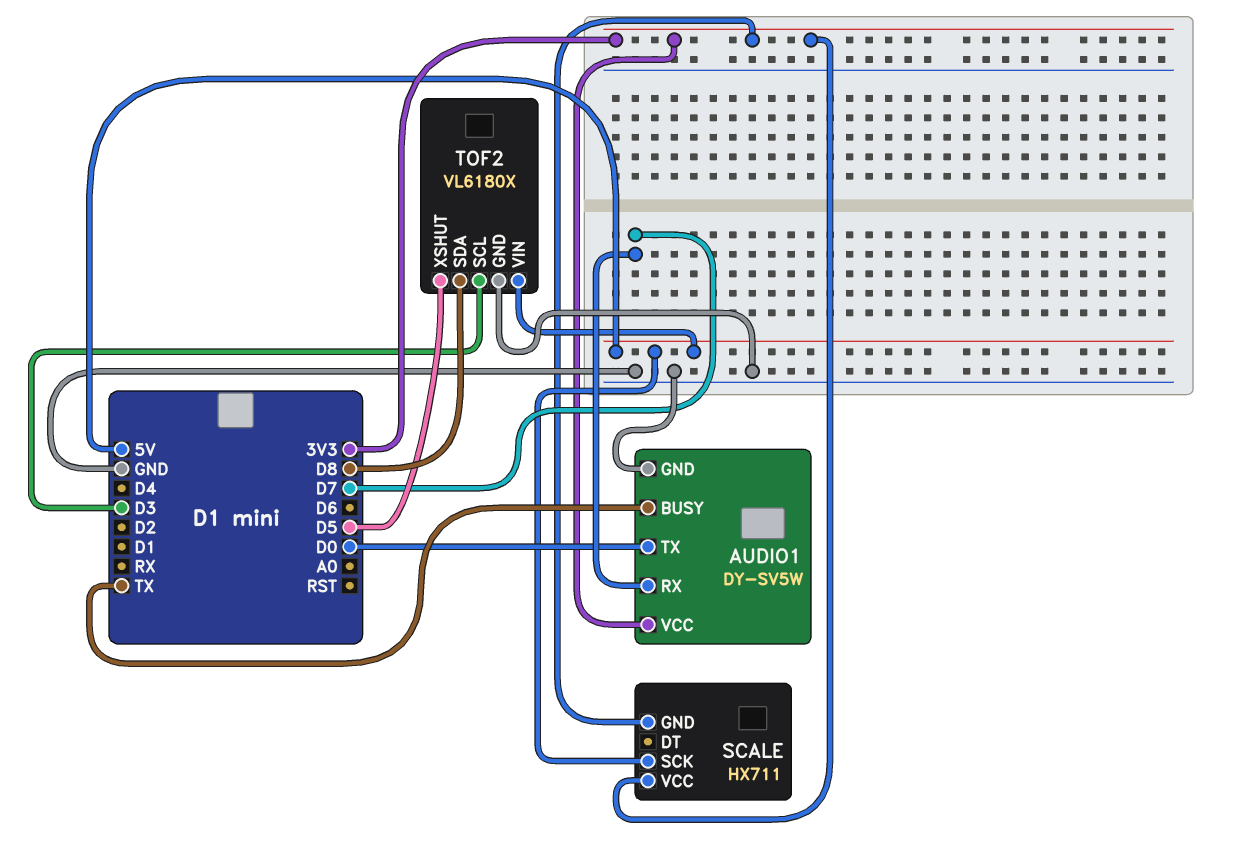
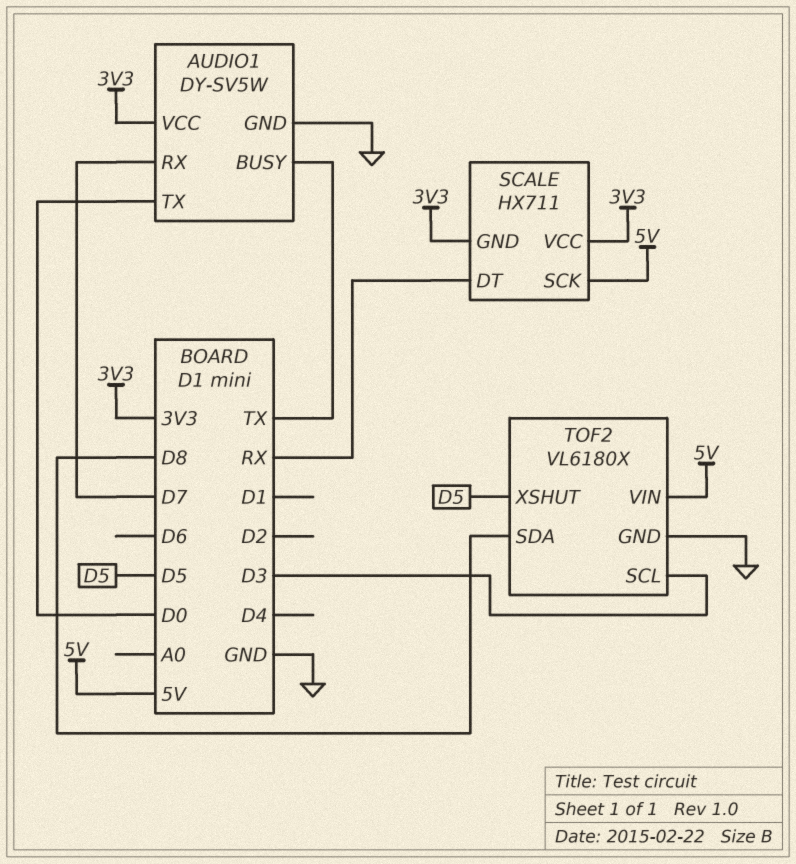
SCALE pin DT: none -> RX

